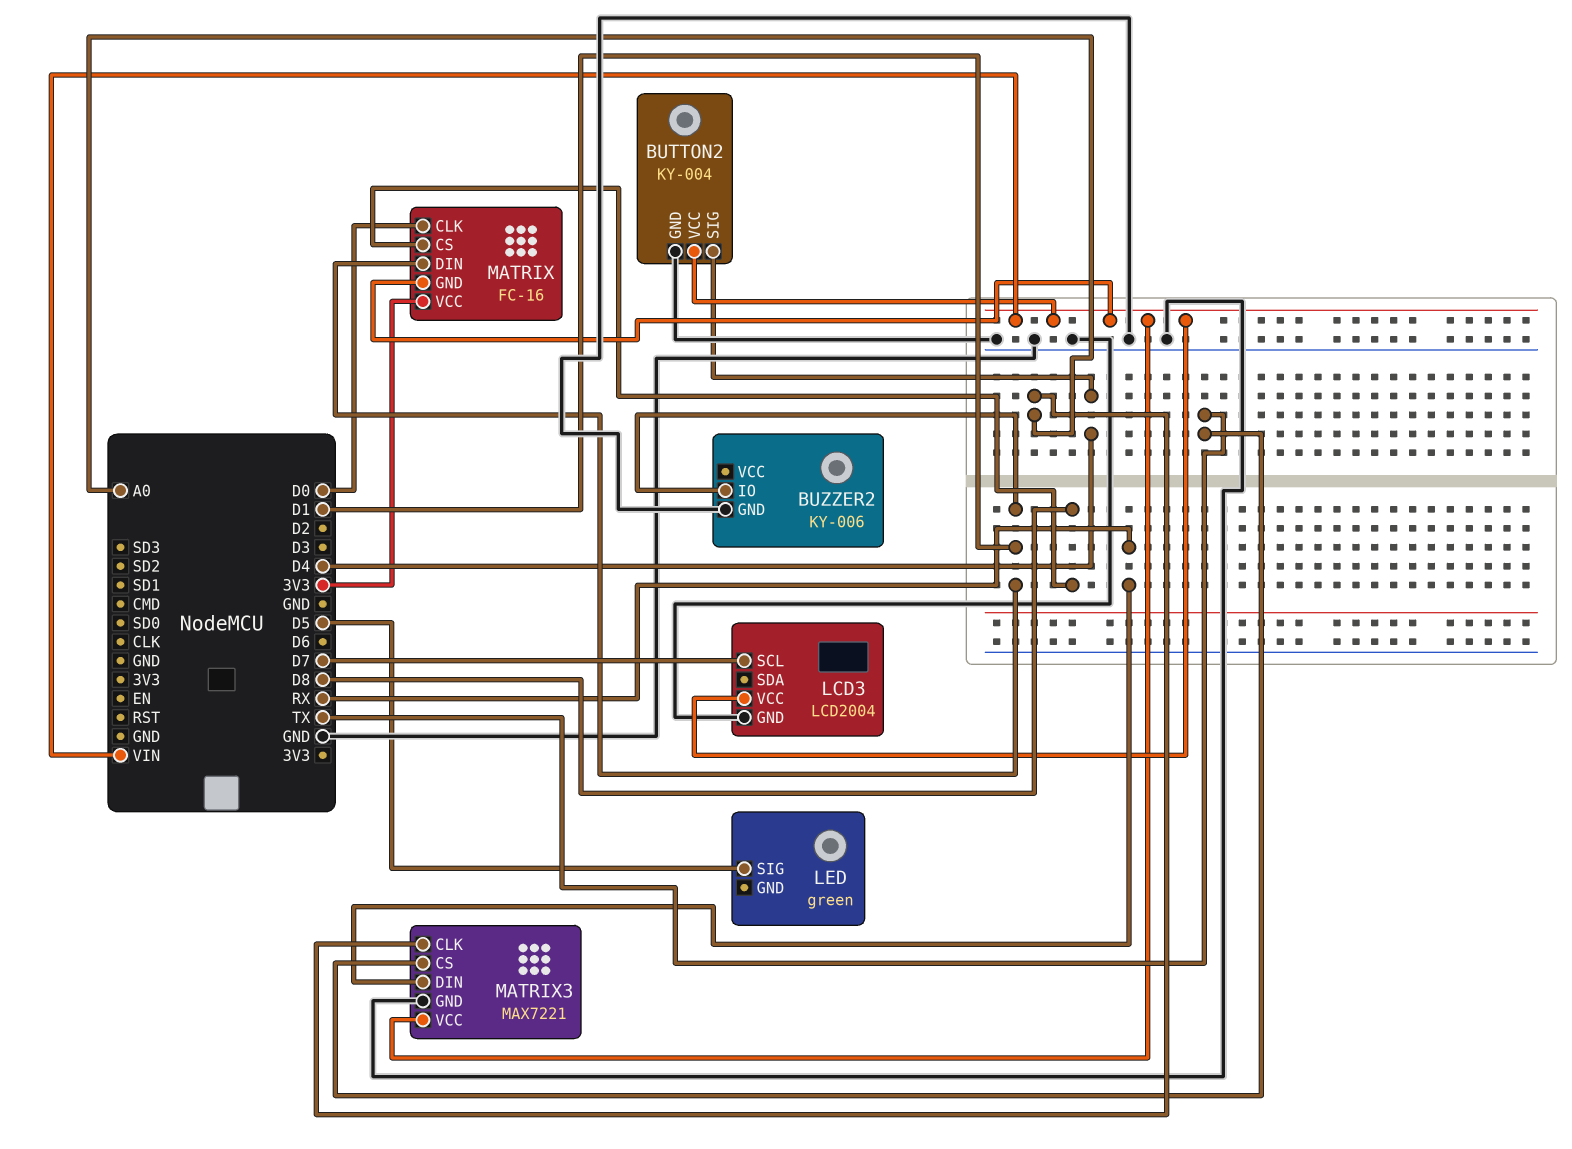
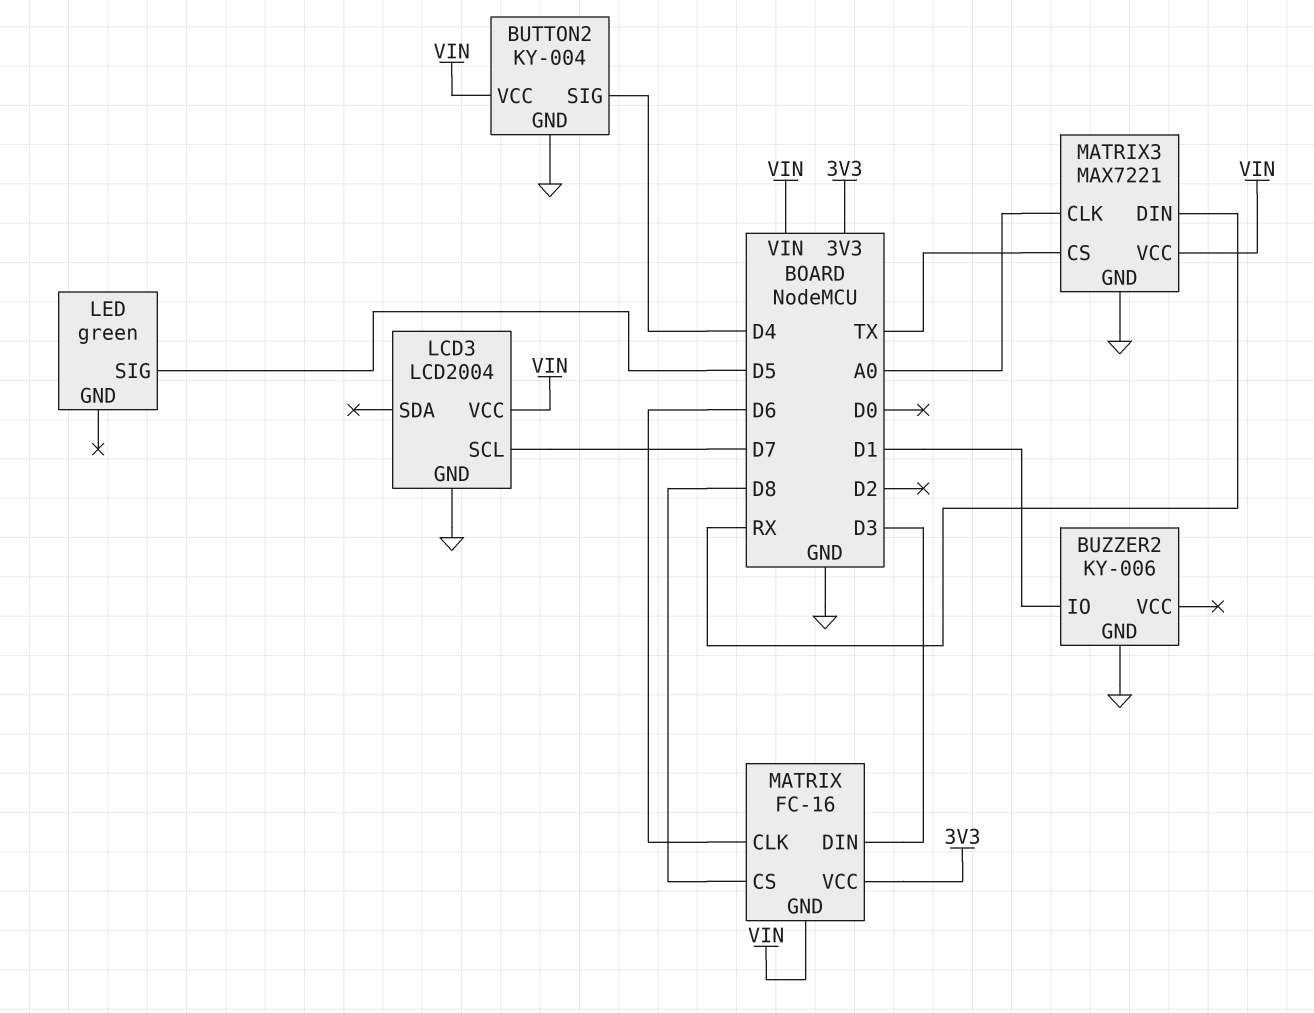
MATRIX pin CLK: D0 -> D6
MATRIX pin DIN: D1 -> D3

